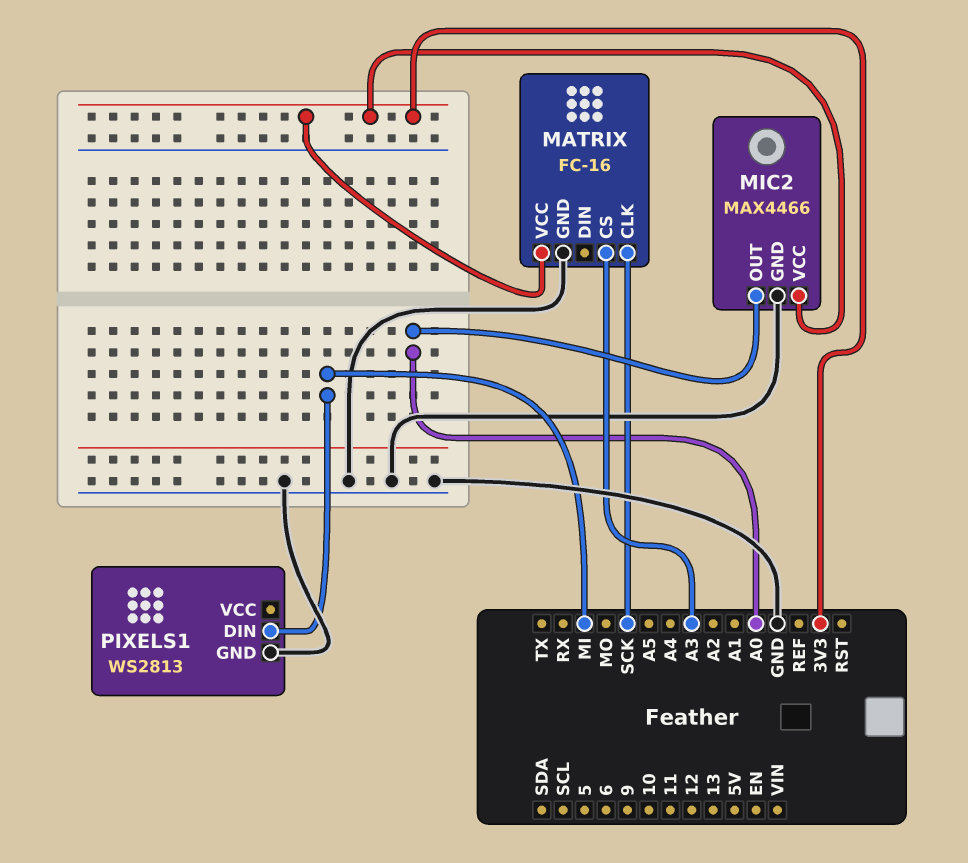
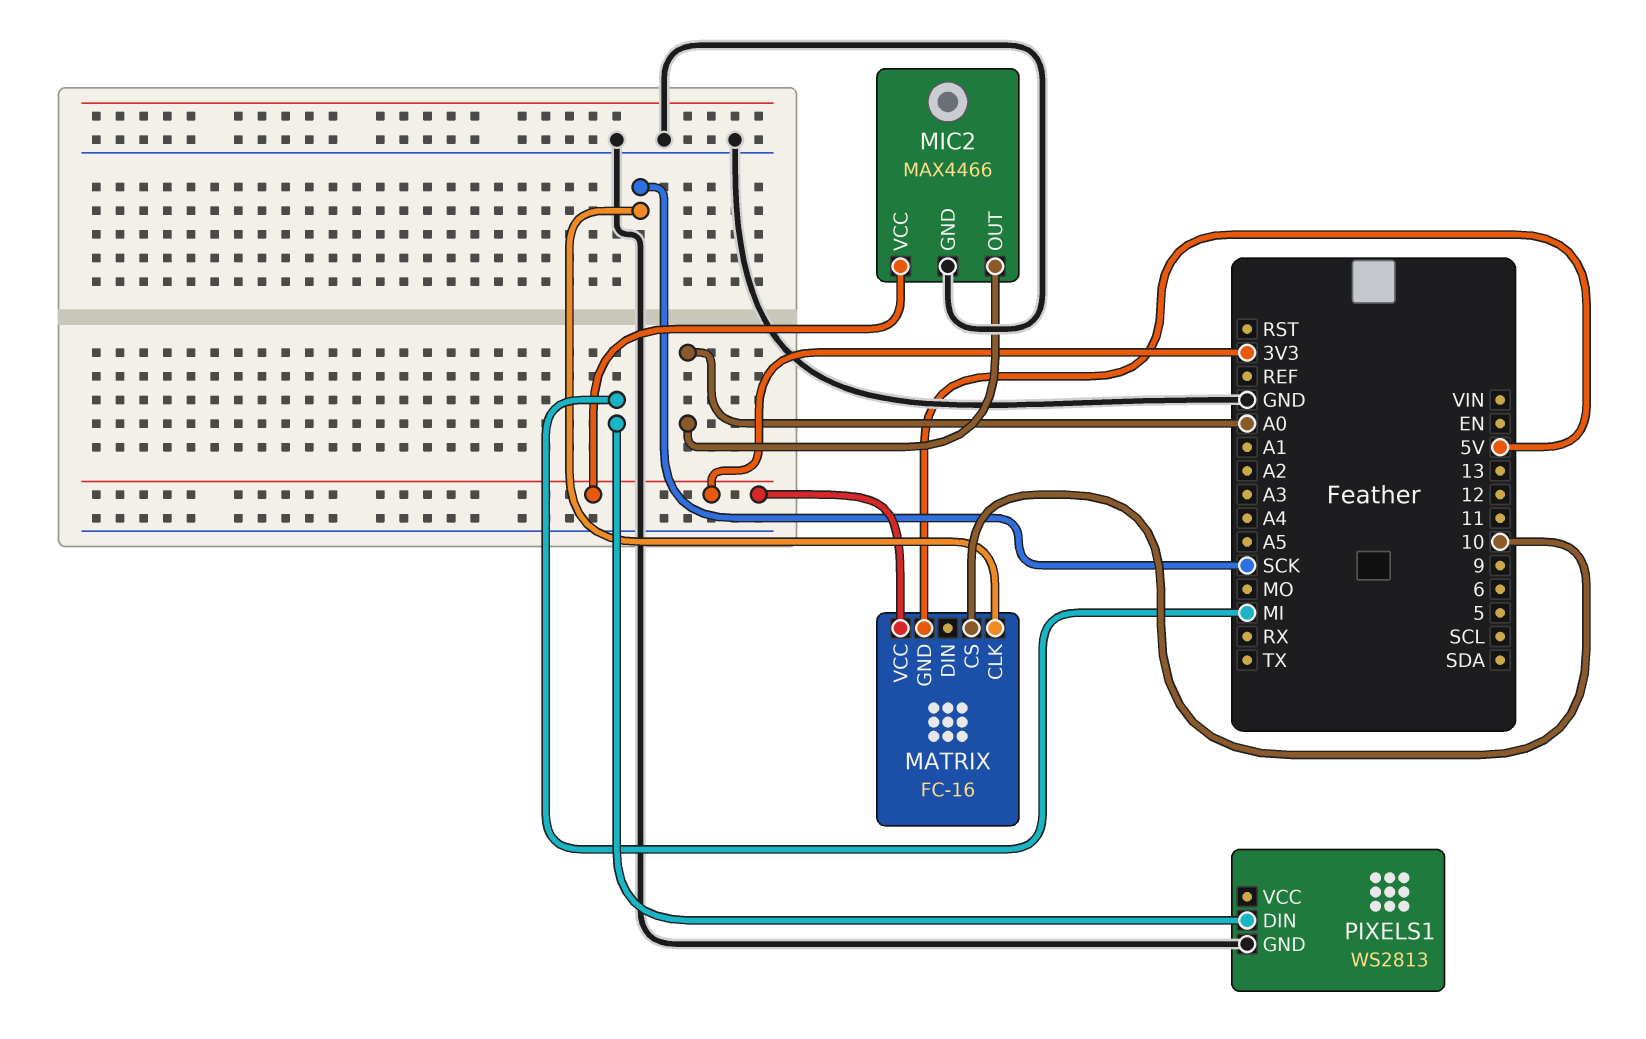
MATRIX pin CS: A3 -> 10
MATRIX pin GND: GND -> 5V

